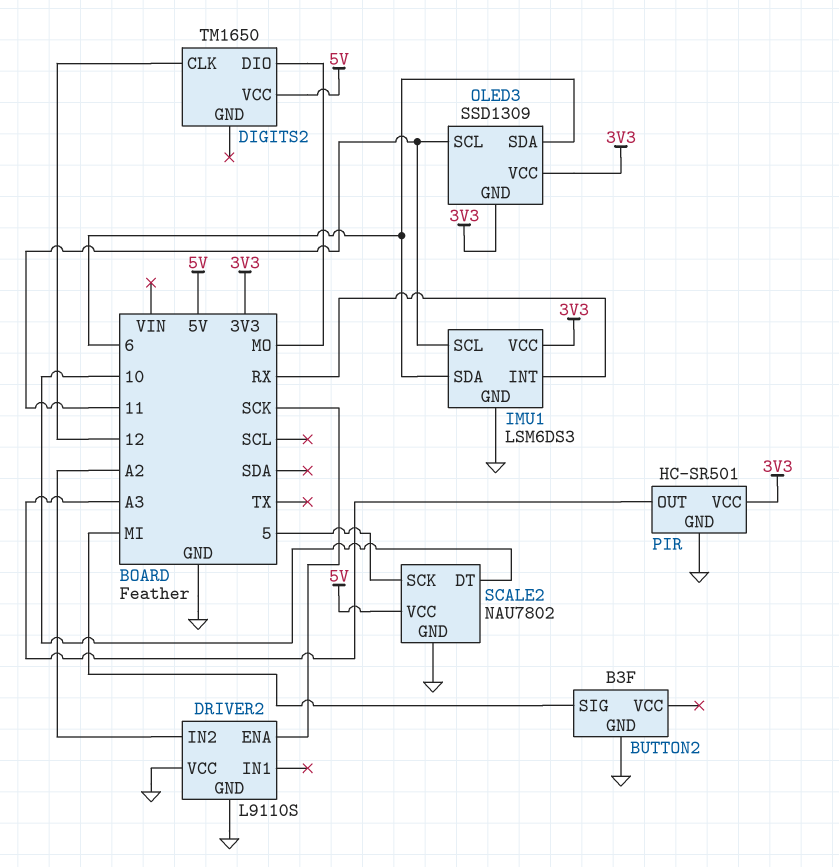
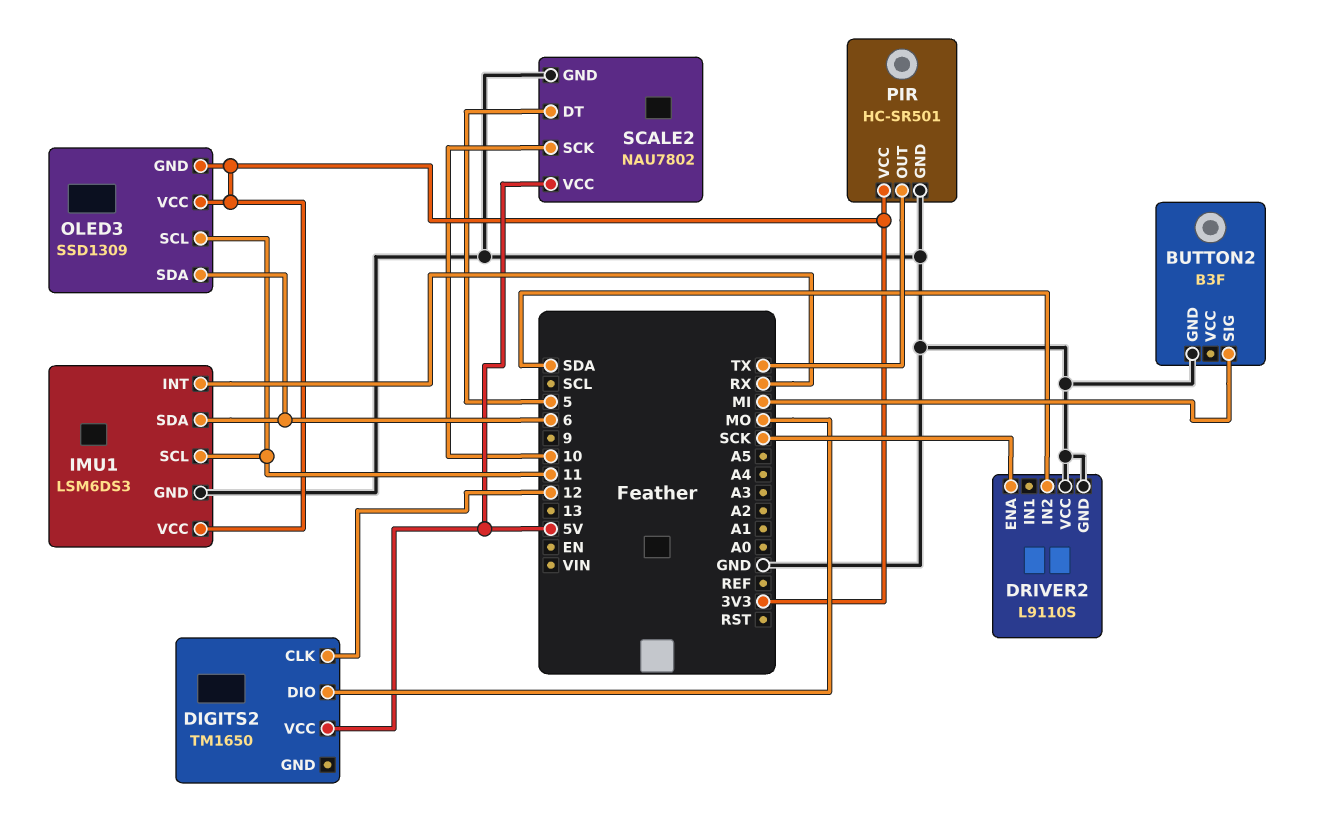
DRIVER2 pin IN2: A2 -> SDA
PIR pin OUT: A3 -> TX
SCALE2 pin DT: 10 -> 5
SCALE2 pin SCK: 5 -> 10

